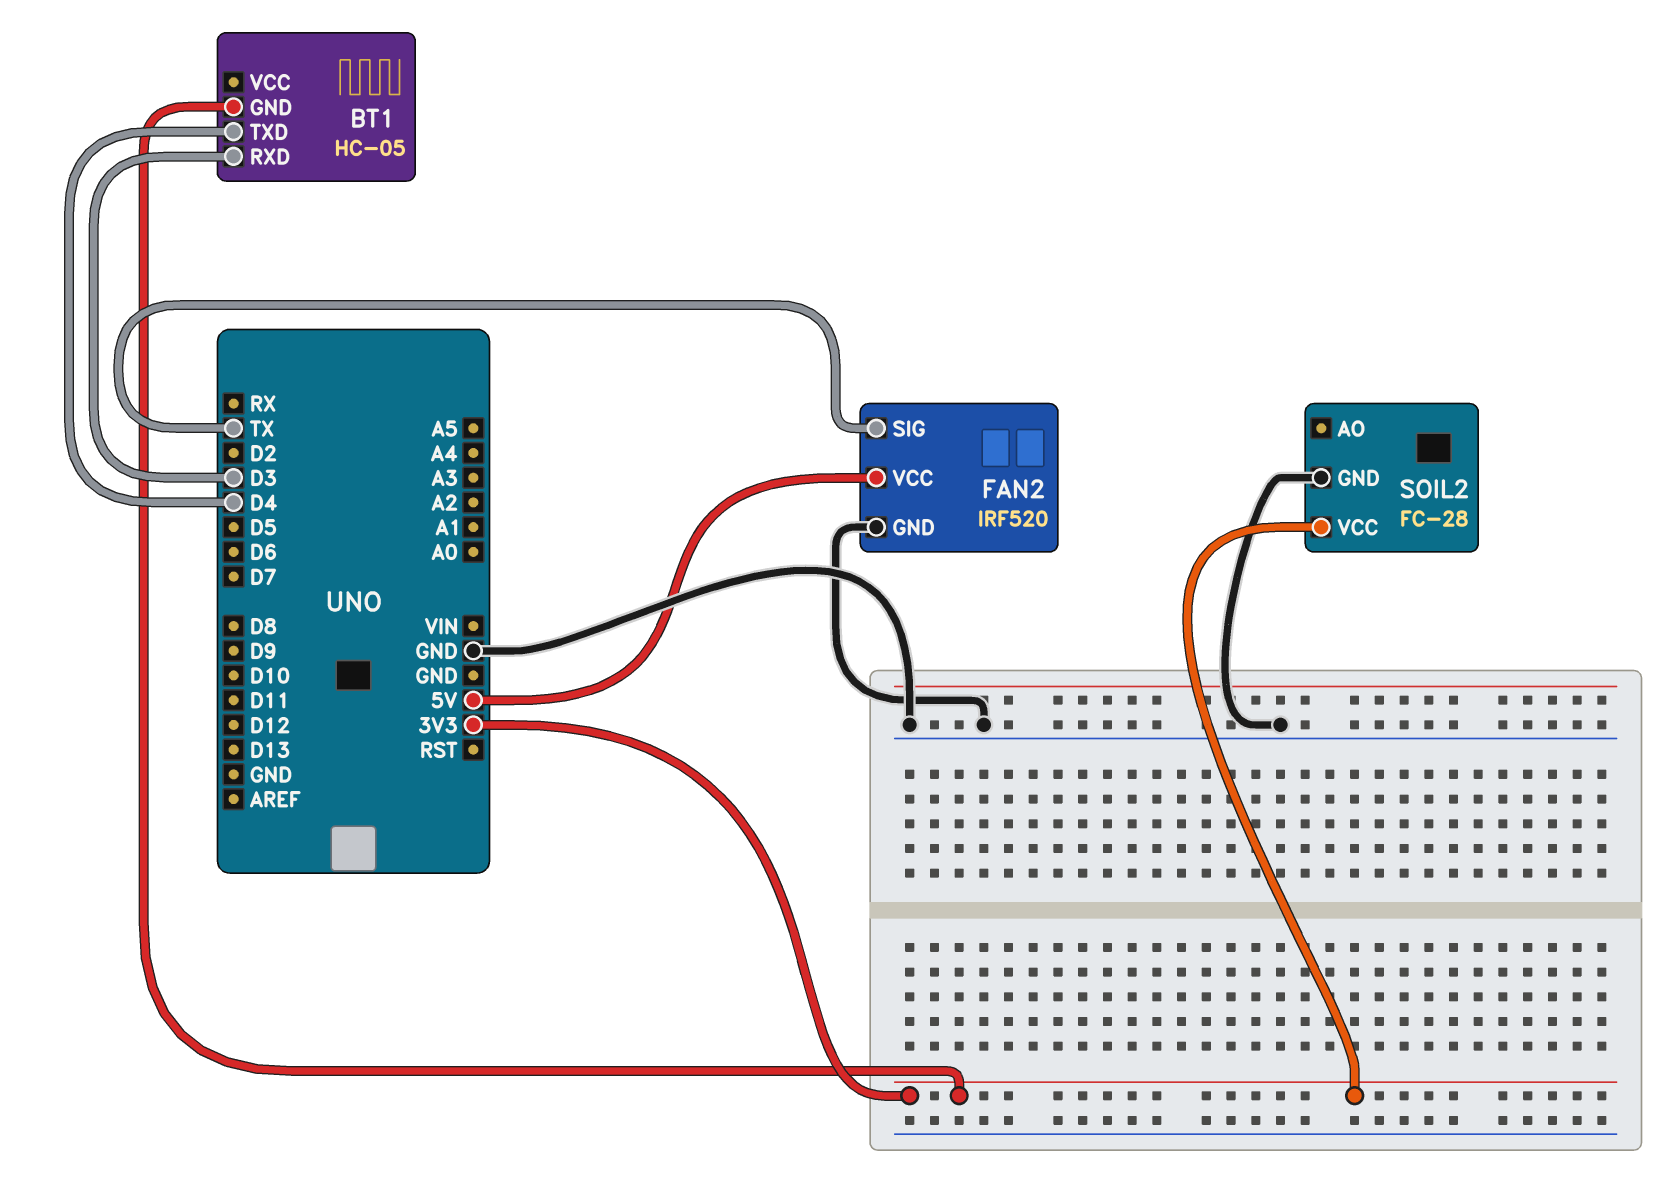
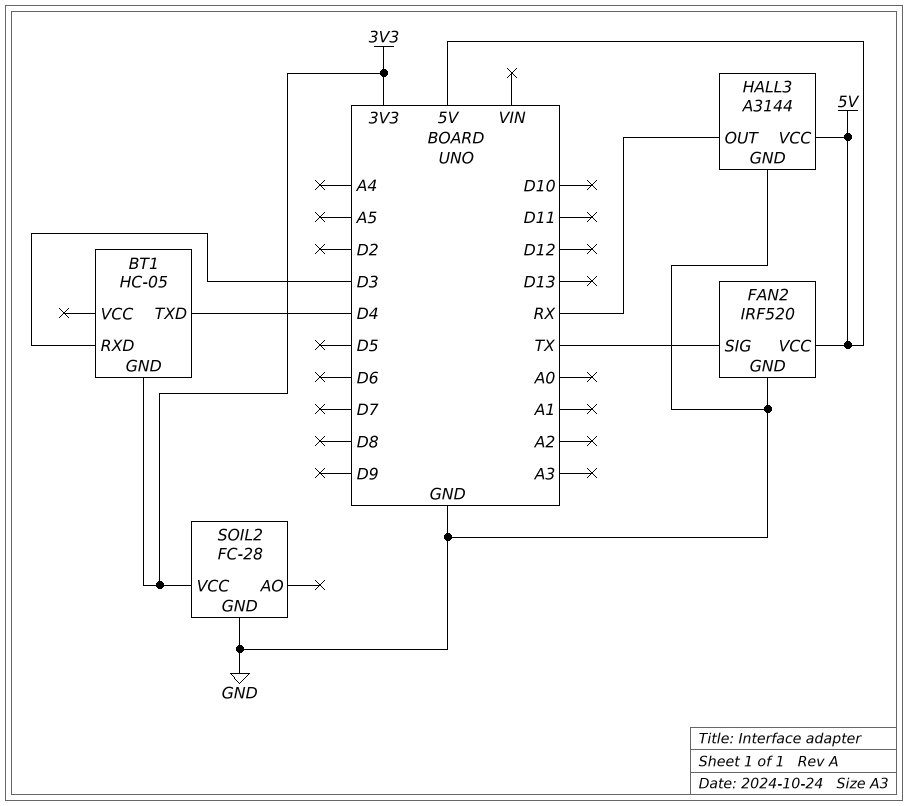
HALL3: none -> A3144
HALL3 pin GND: none -> GND
HALL3 pin OUT: none -> RX
HALL3 pin VCC: none -> 5V

